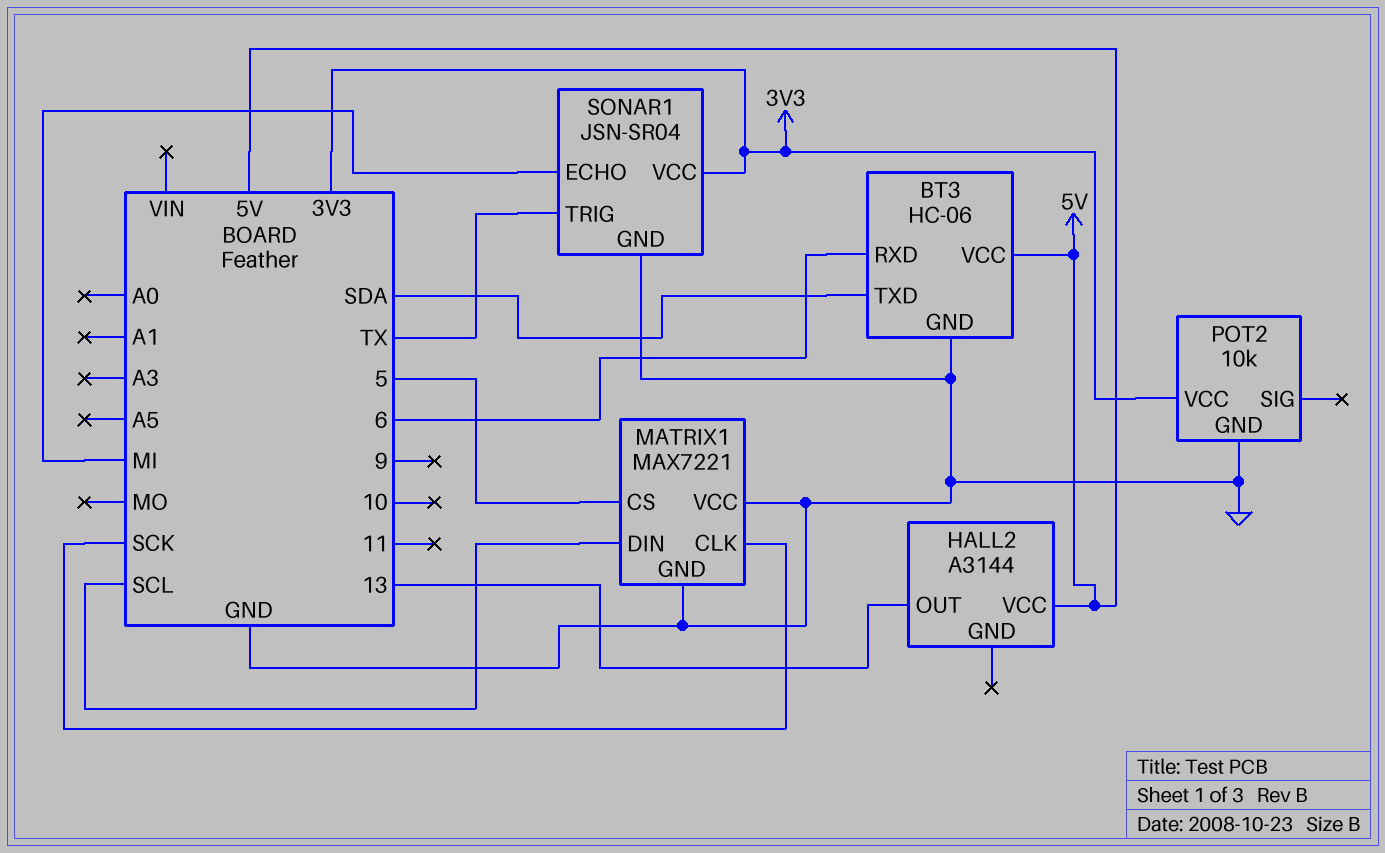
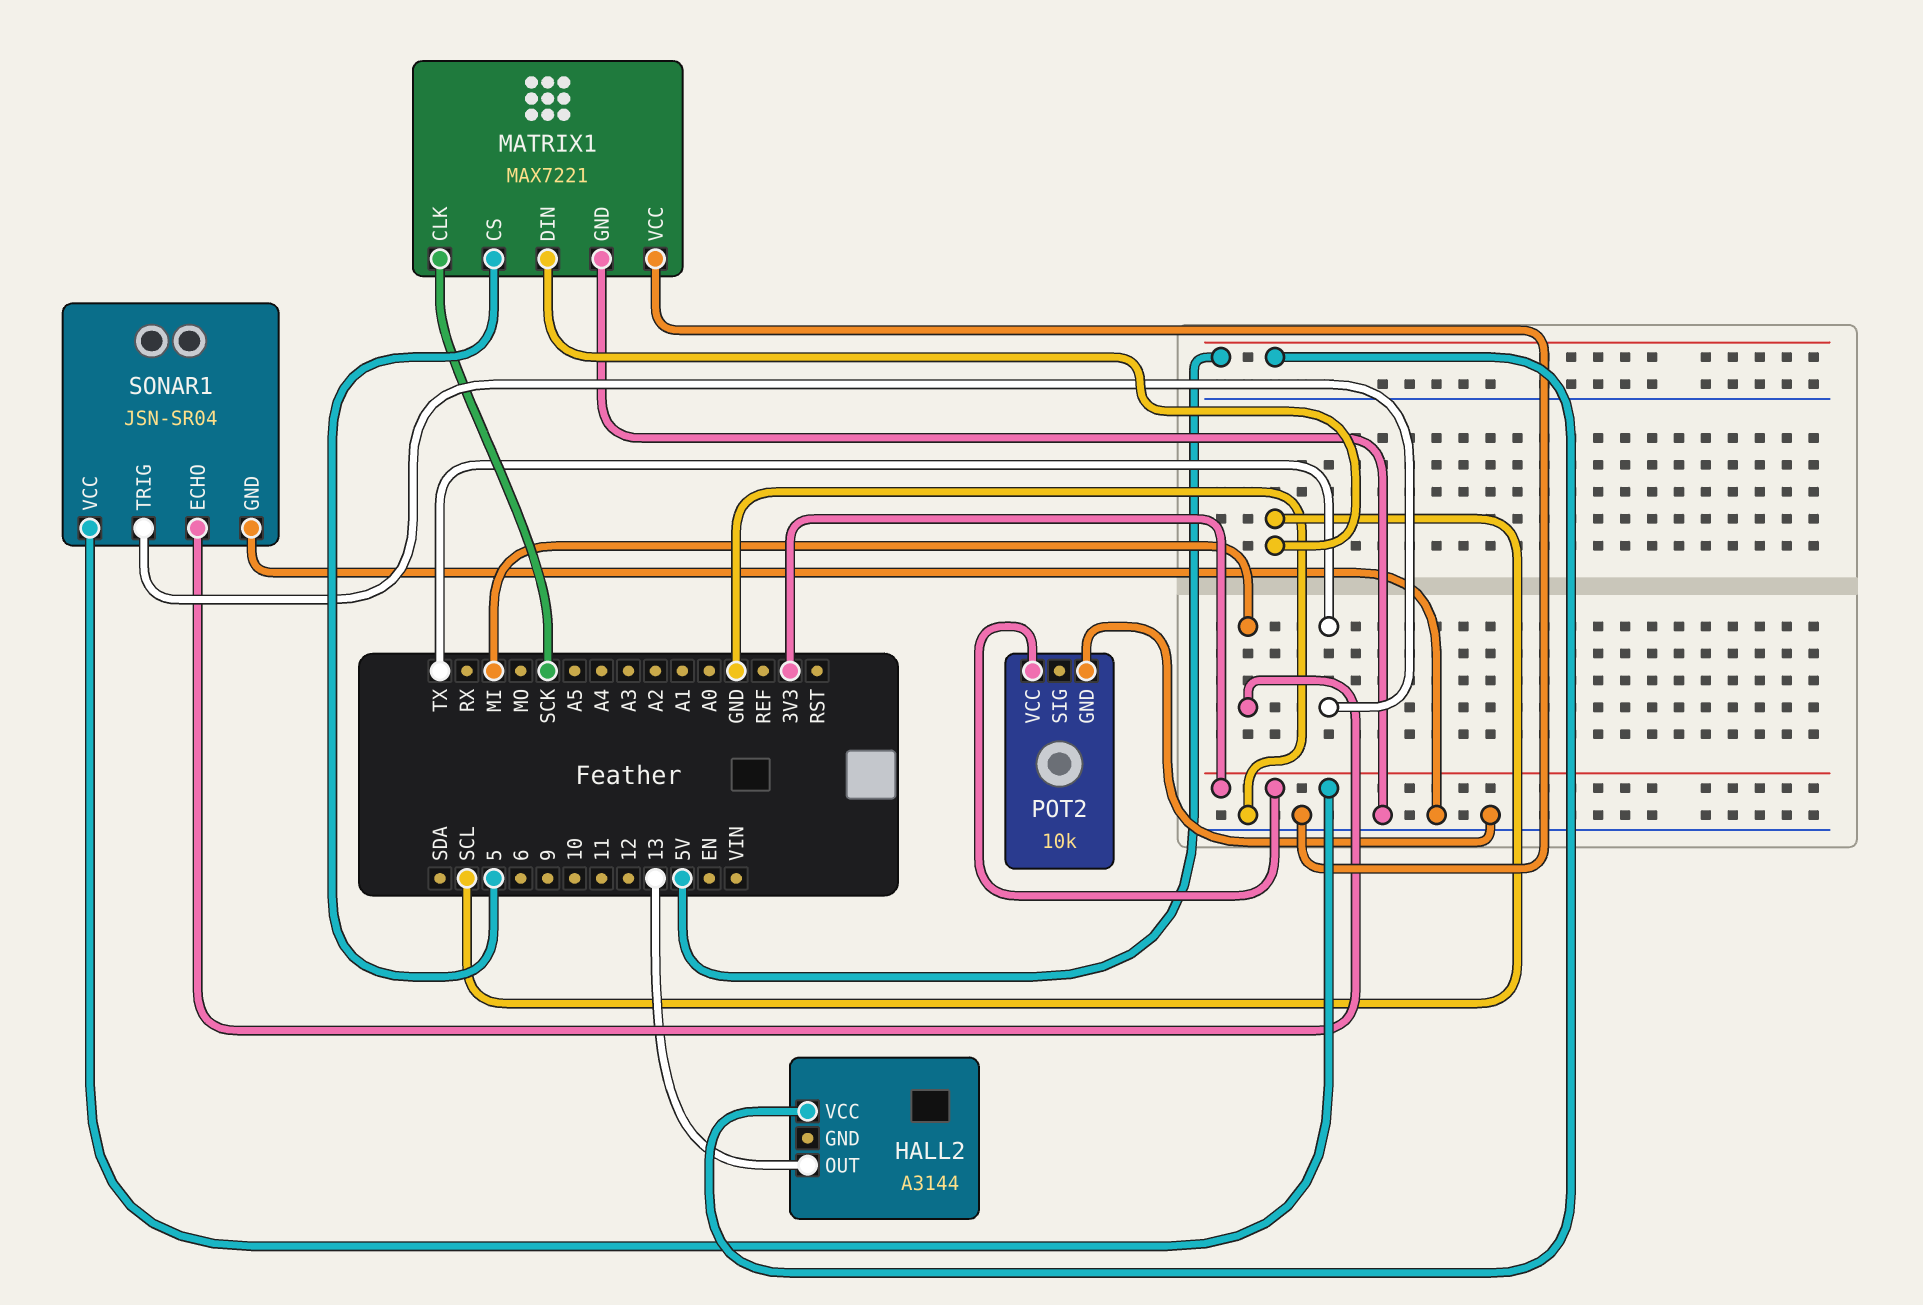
BT3: HC-06 -> none
BT3 pin GND: GND -> none
BT3 pin RXD: 6 -> none
BT3 pin TXD: SDA -> none
BT3 pin VCC: 5V -> none

